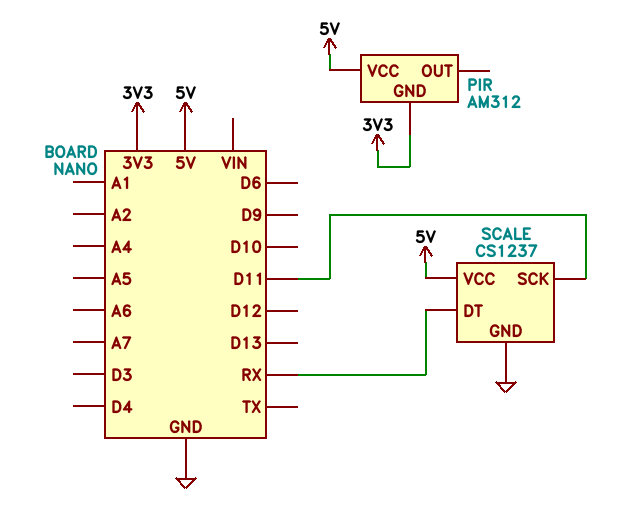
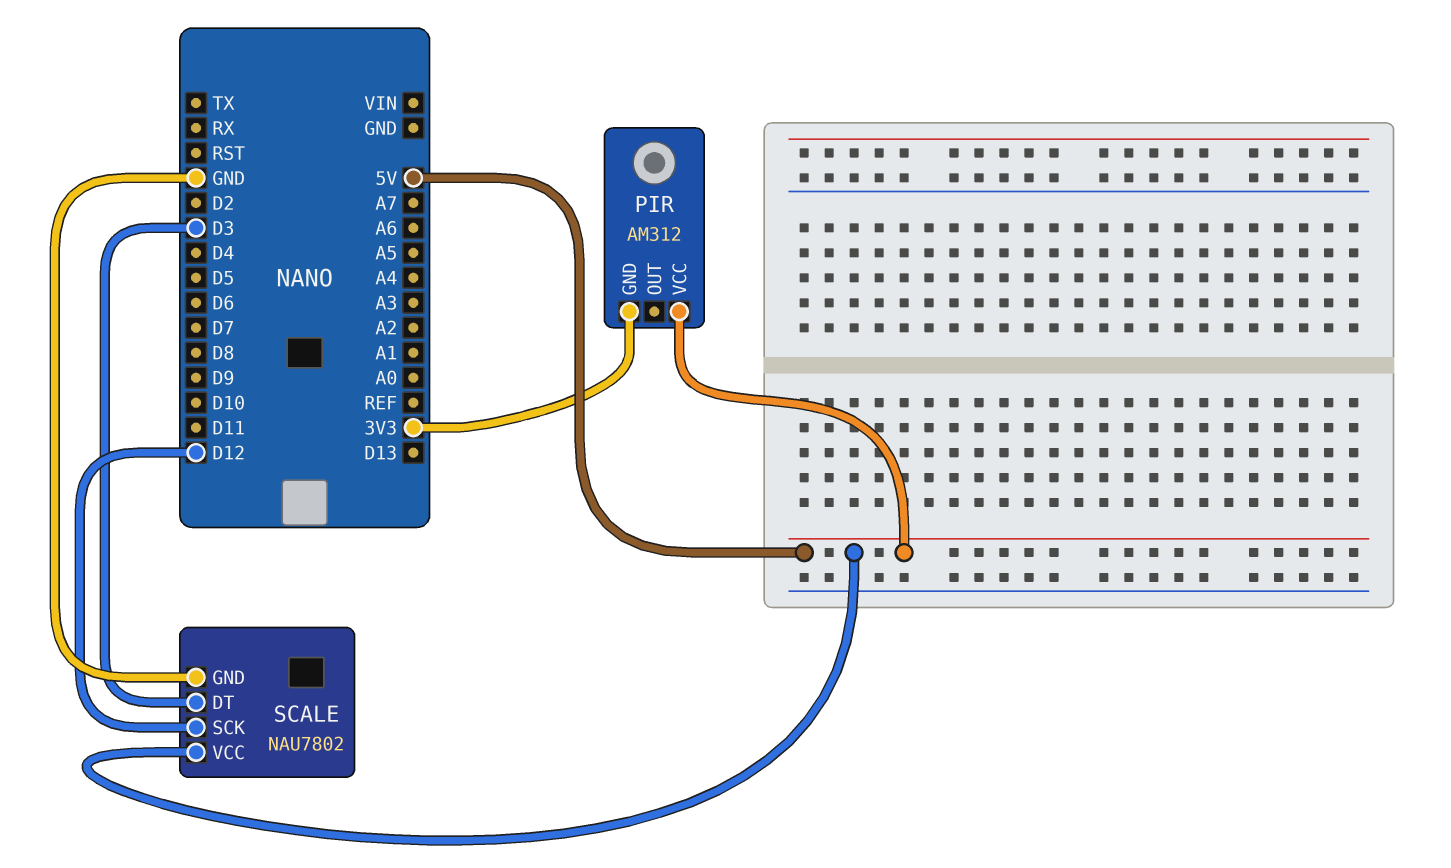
SCALE: CS1237 -> NAU7802
SCALE pin DT: RX -> D3
SCALE pin SCK: D11 -> D12

